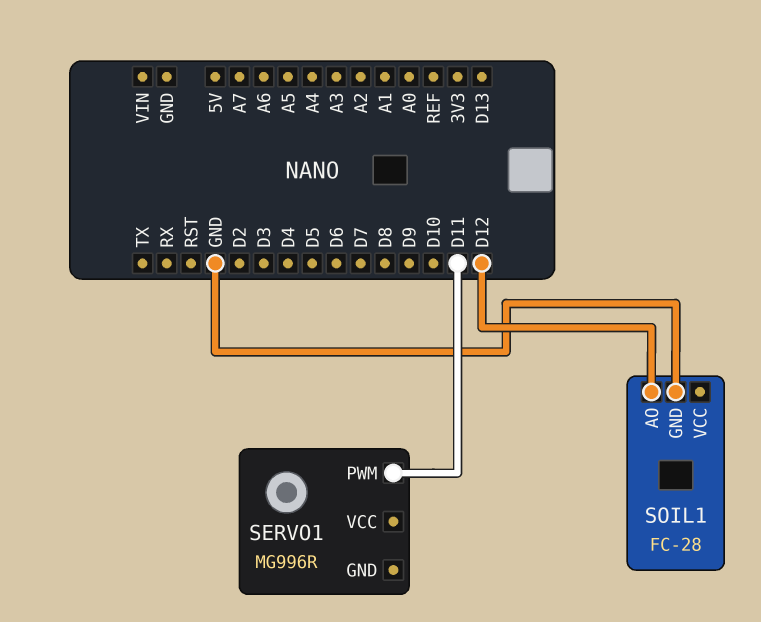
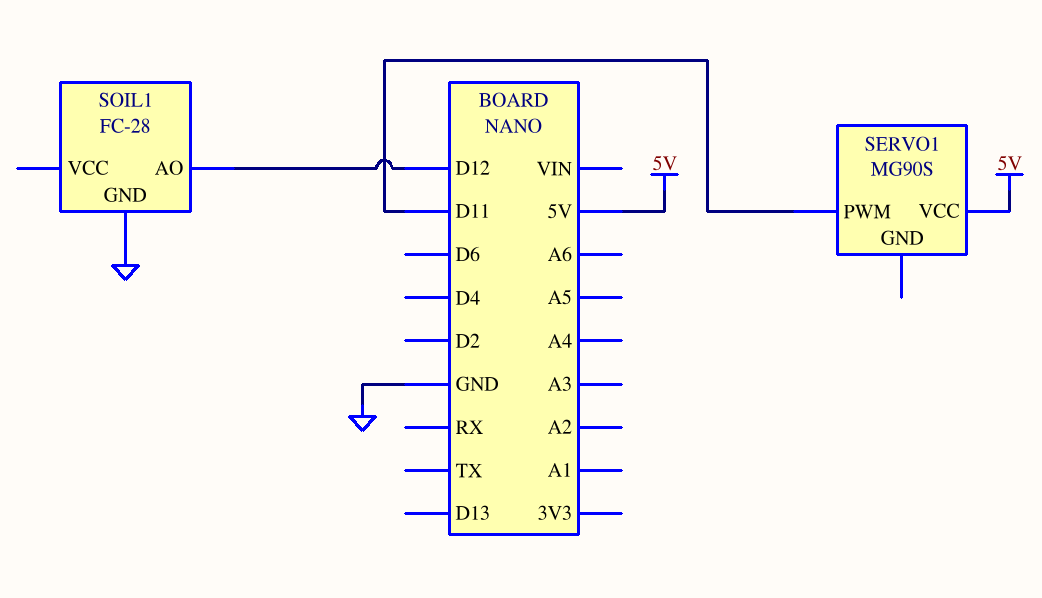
SERVO1: MG996R -> MG90S
SERVO1 pin VCC: none -> 5V

